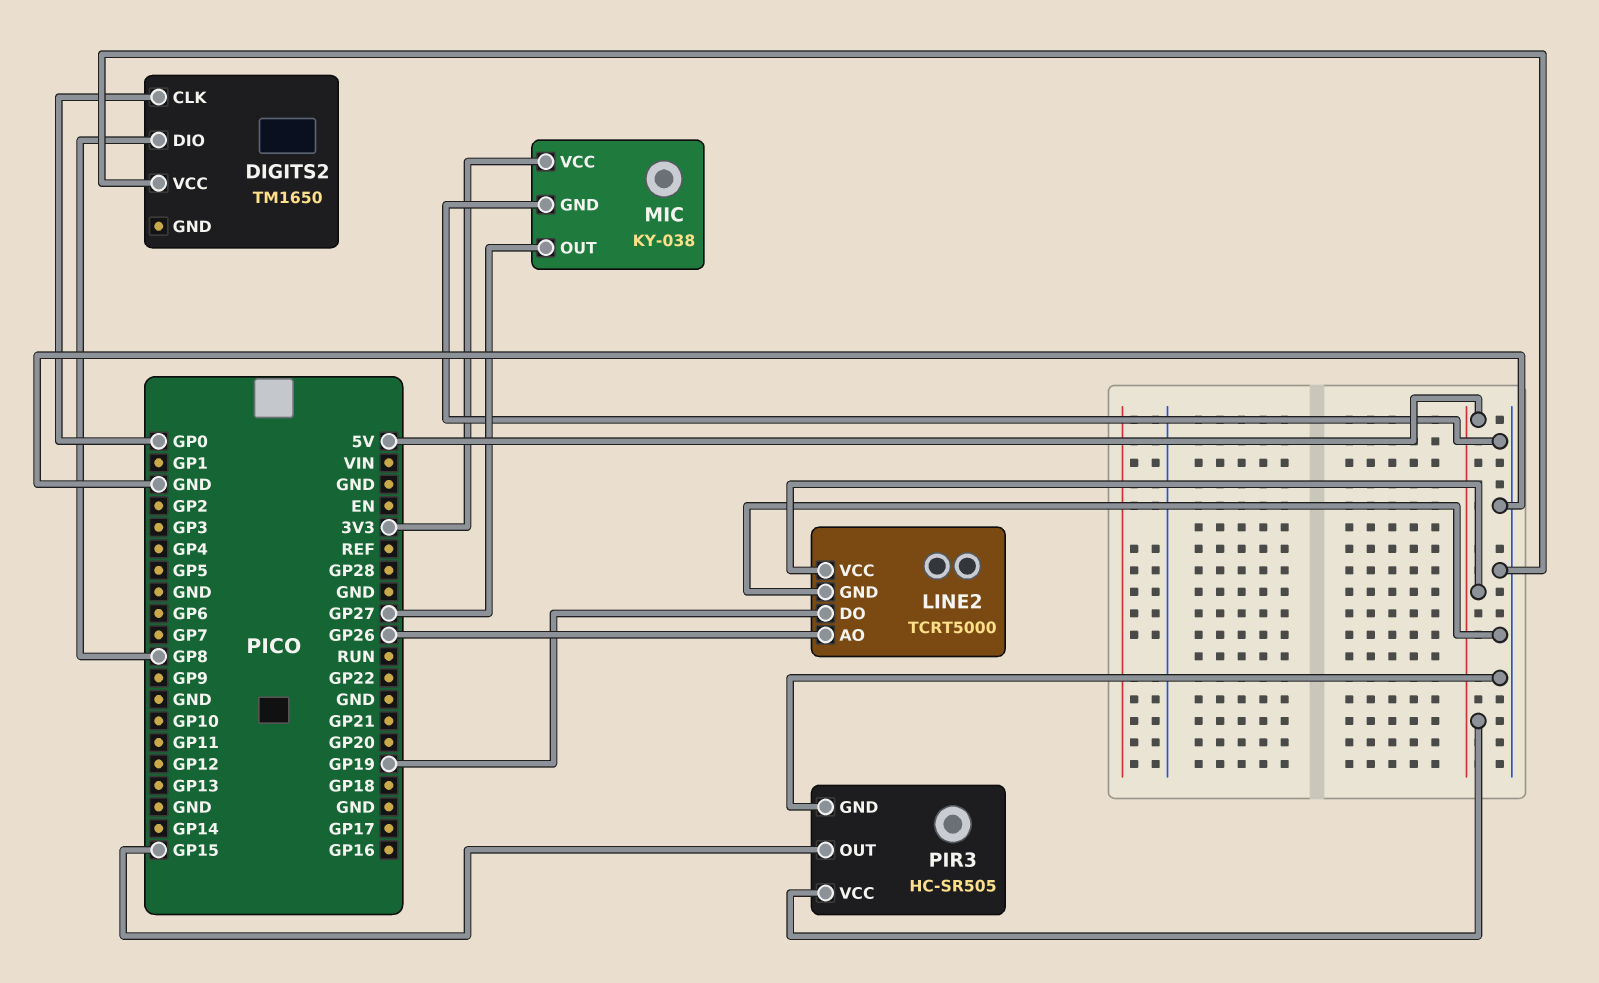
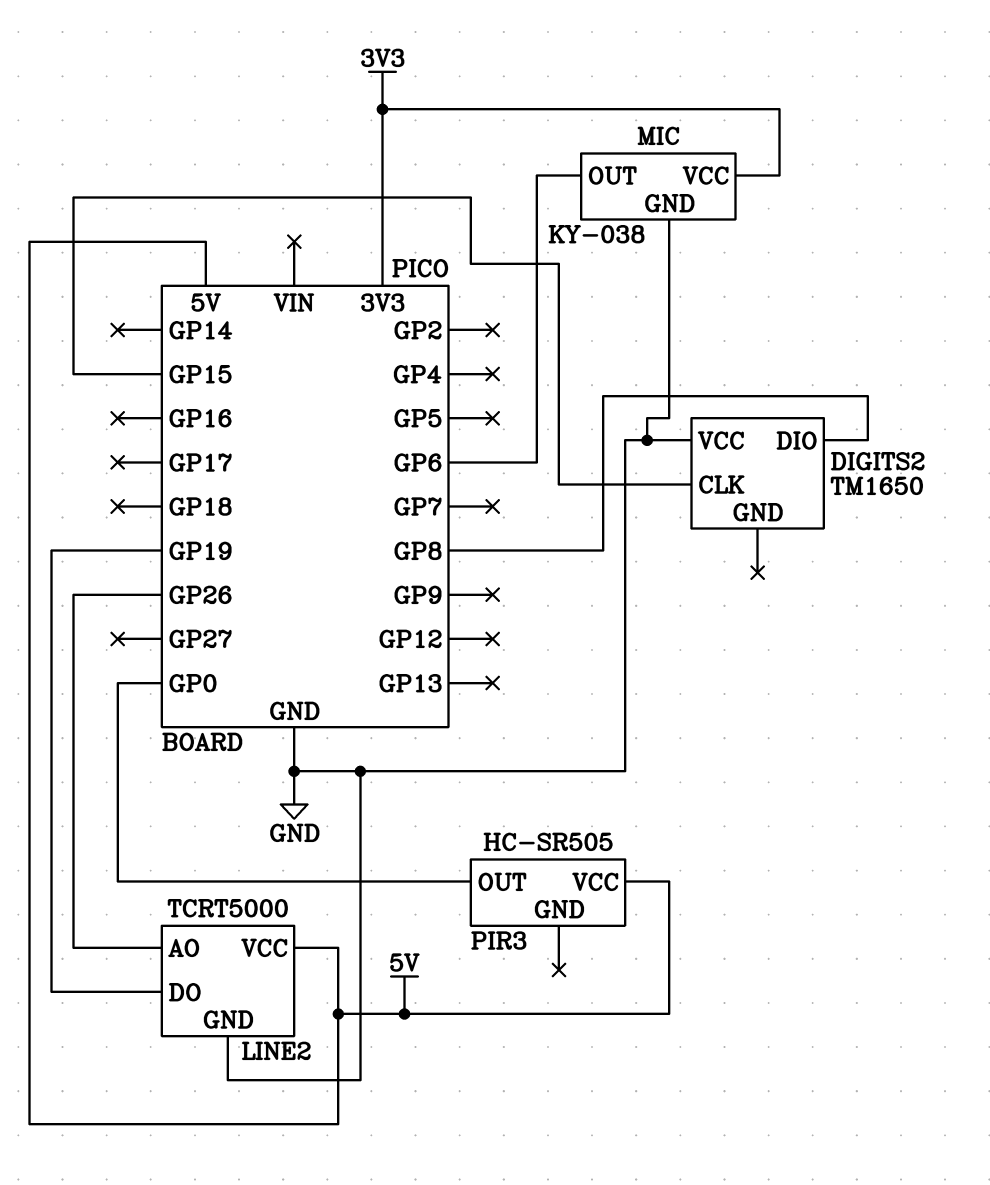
DIGITS2 pin CLK: GP0 -> GP15
MIC pin OUT: GP27 -> GP6
PIR3 pin GND: GND -> none
PIR3 pin OUT: GP15 -> GP0

